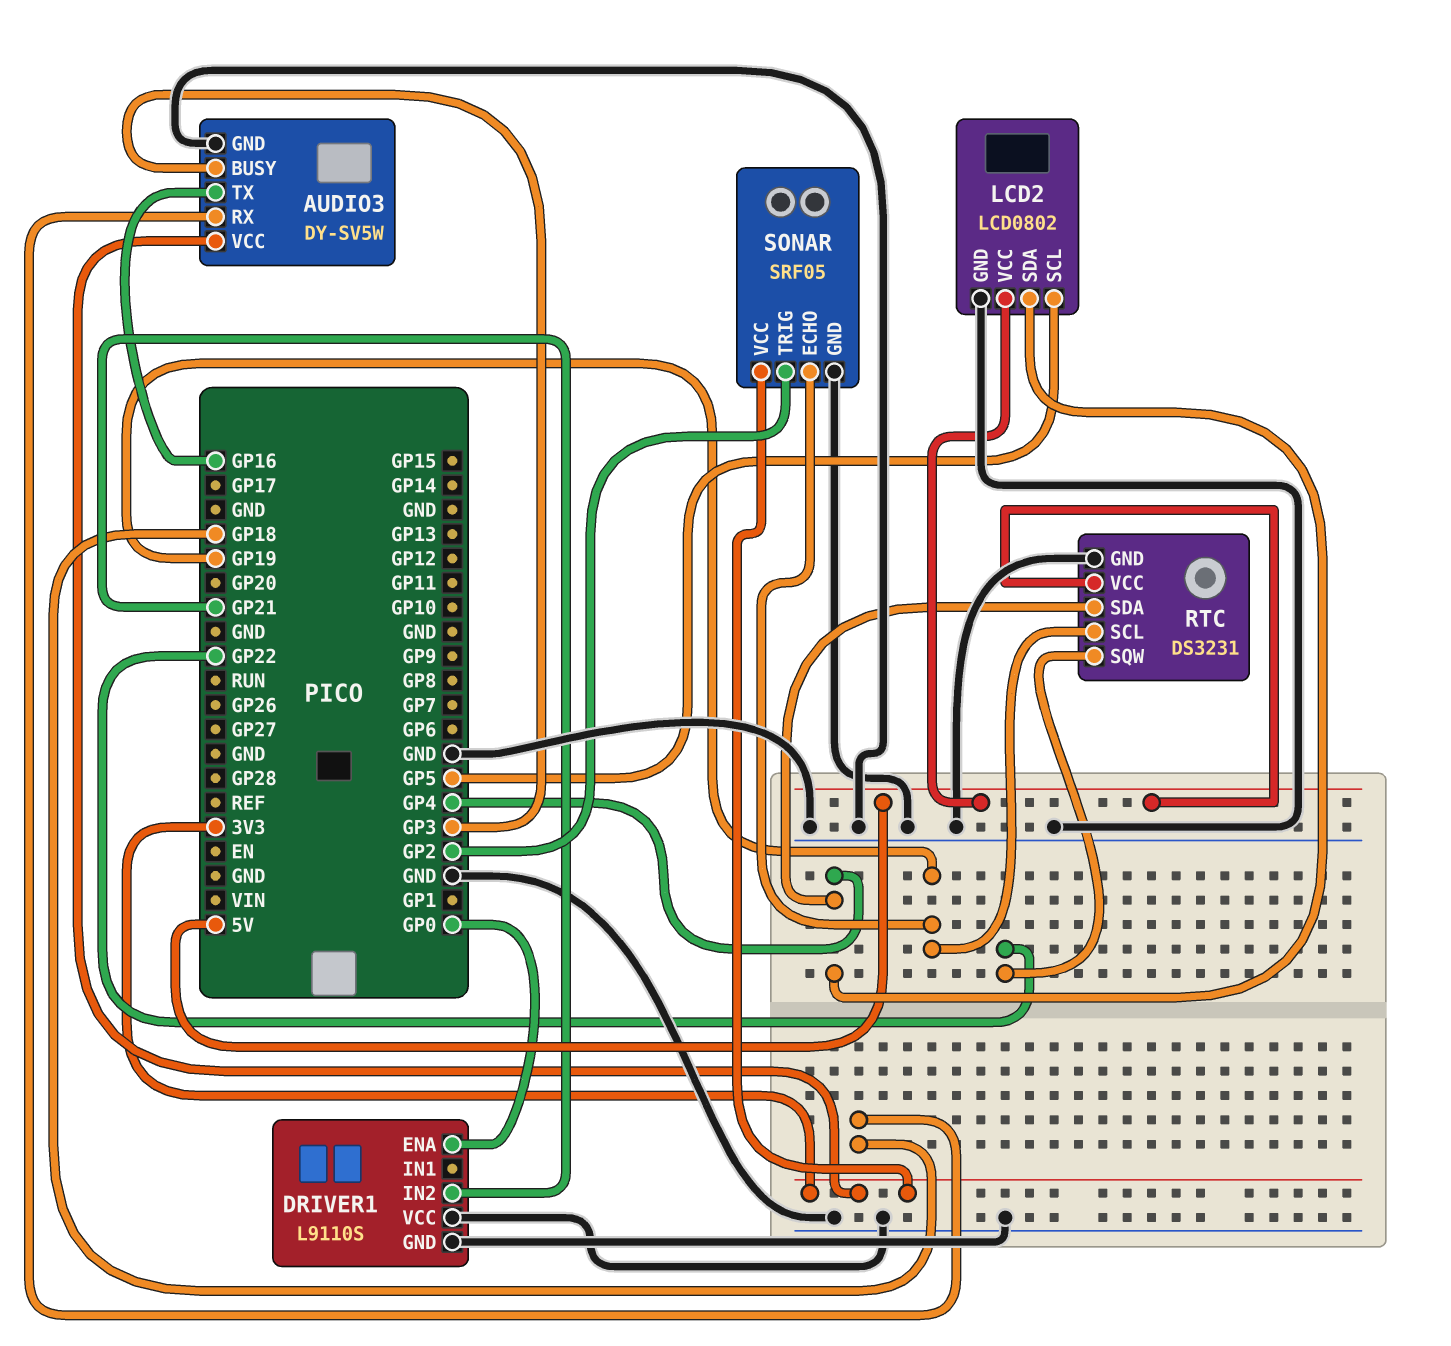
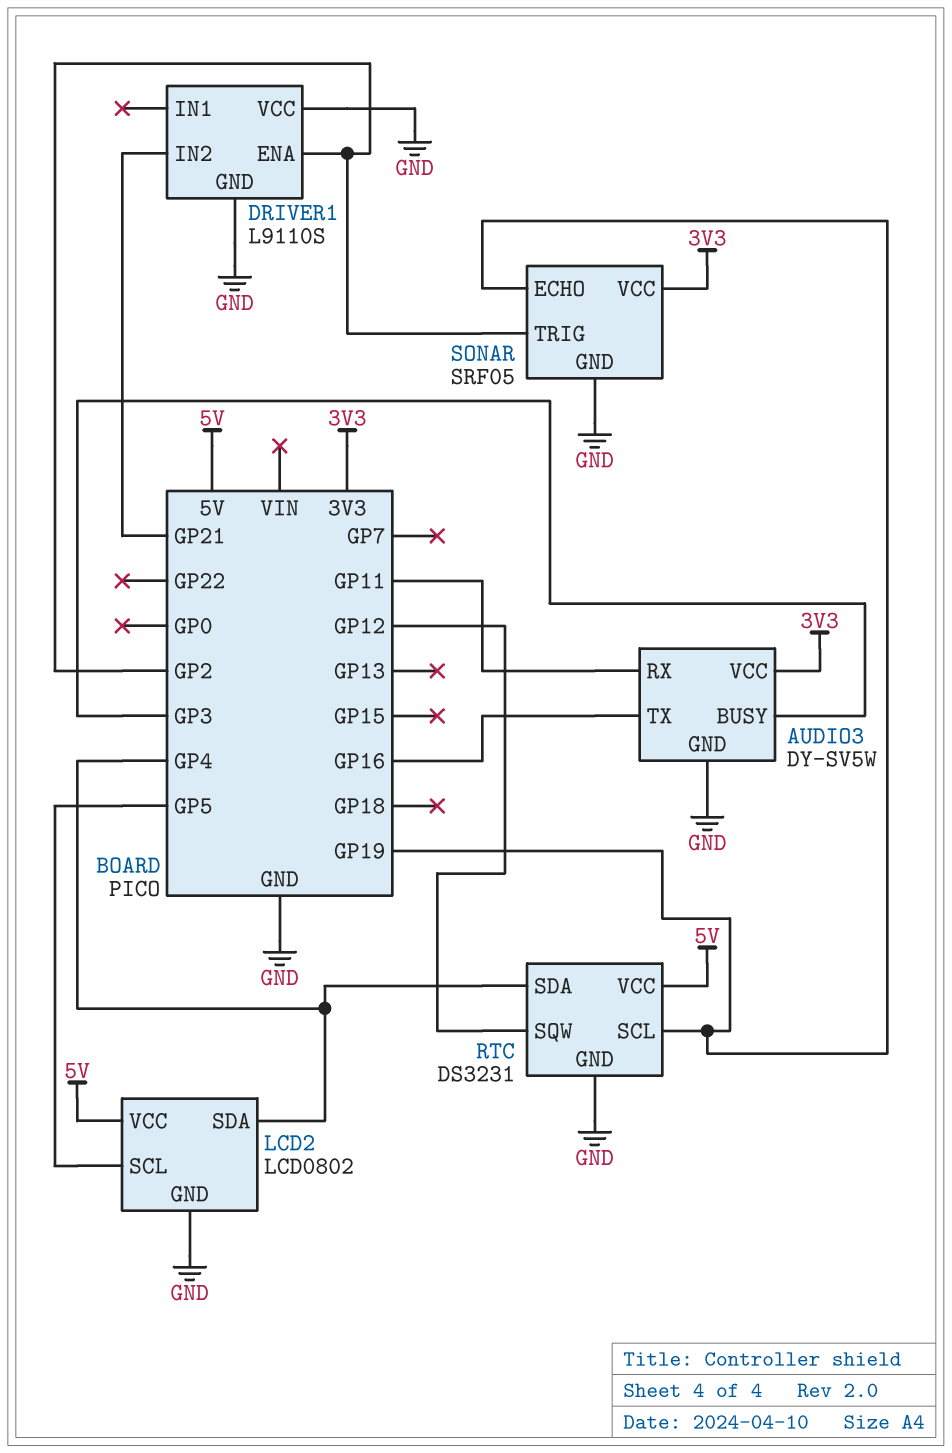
AUDIO3 pin RX: GP18 -> GP11
DRIVER1 pin ENA: GP0 -> GP2
RTC pin SQW: GP22 -> GP12

